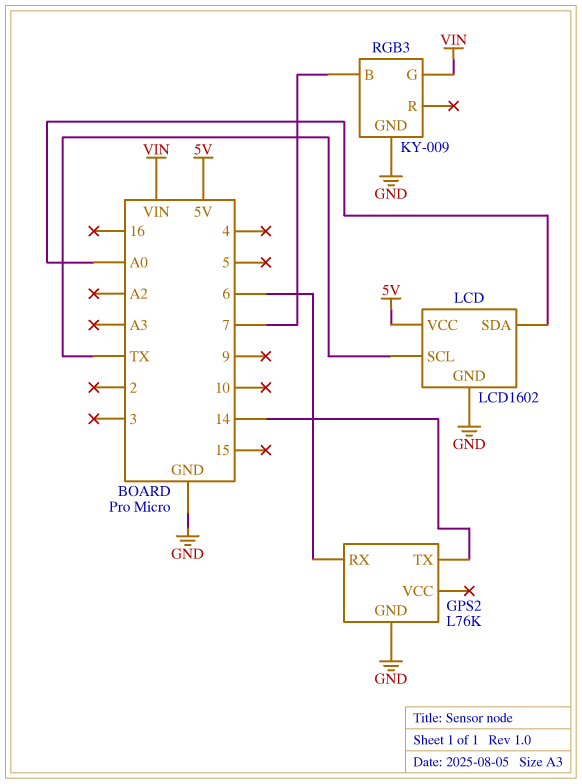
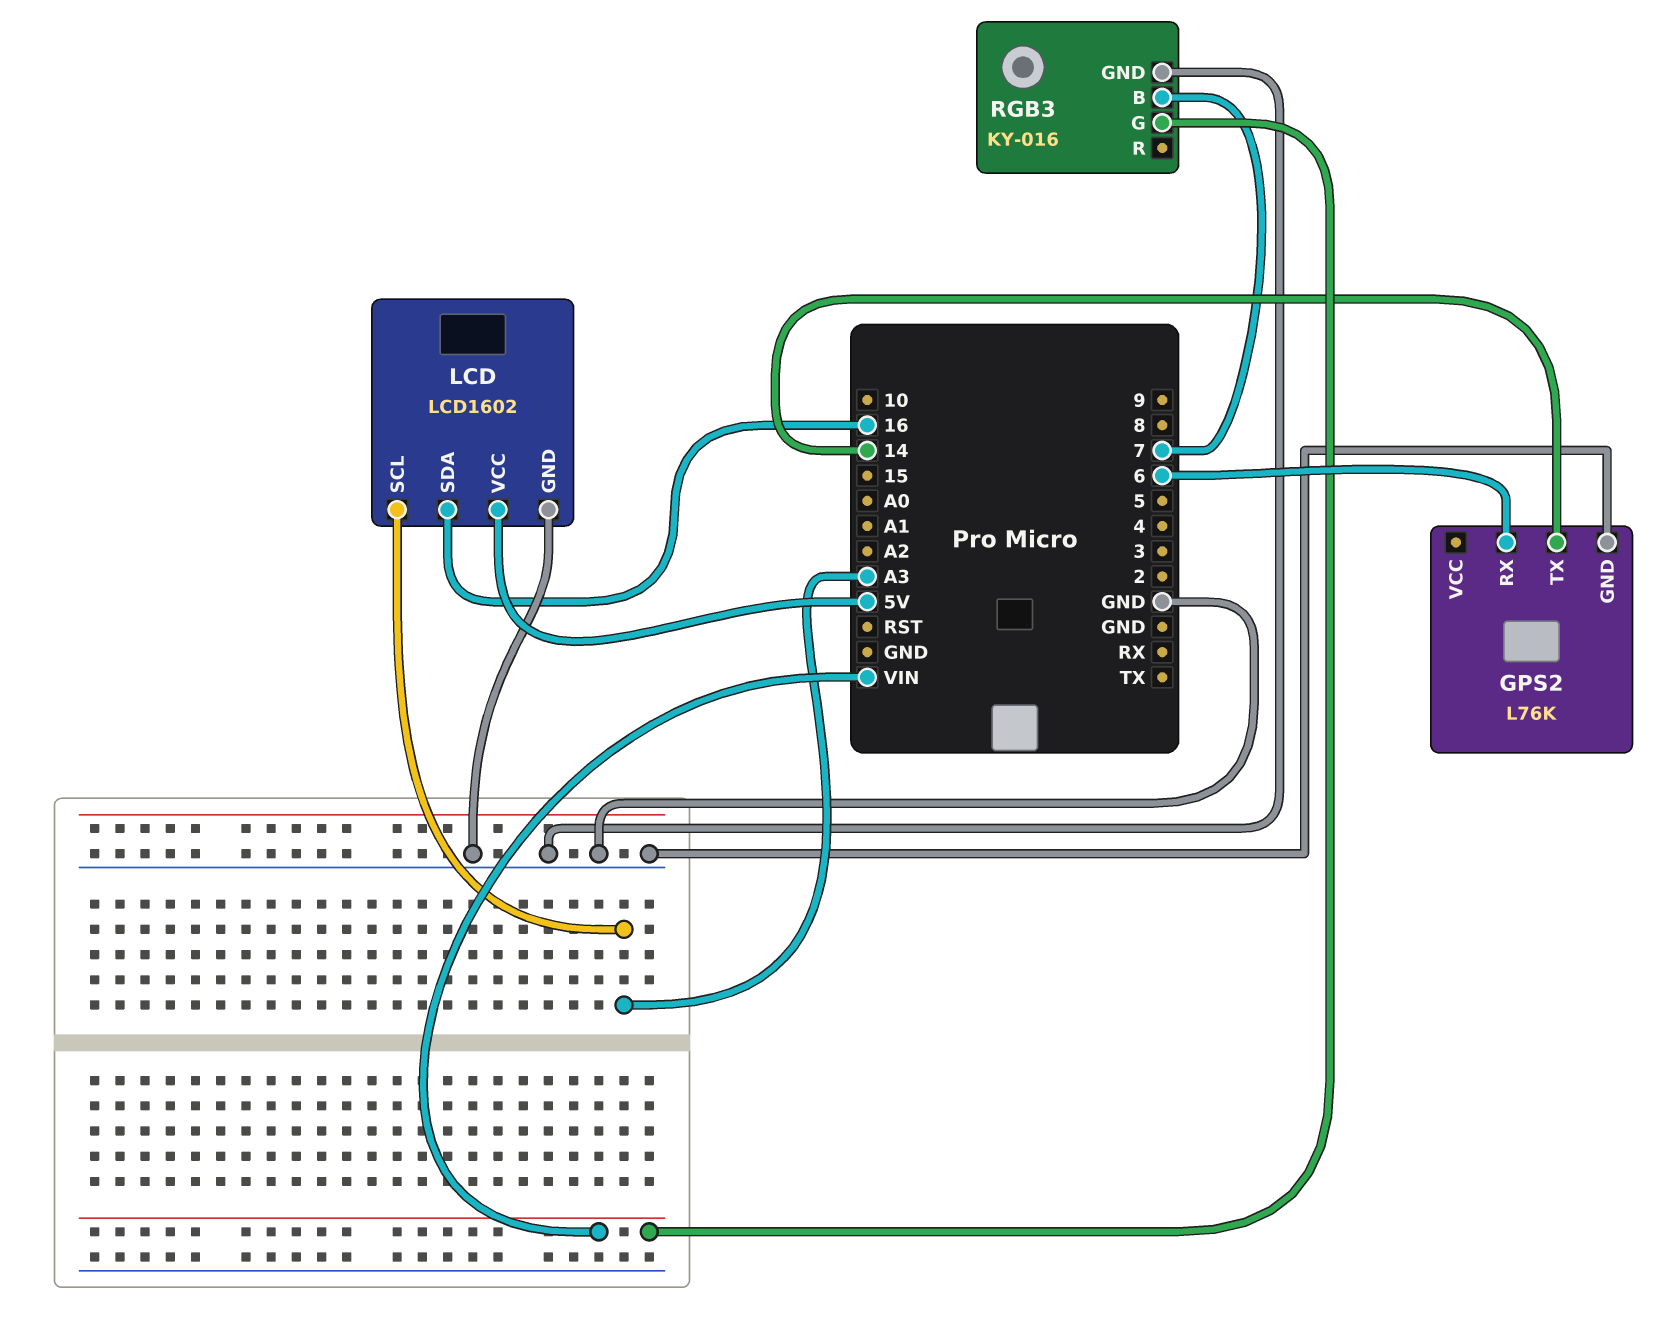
LCD pin SCL: TX -> A3
LCD pin SDA: A0 -> 16
RGB3: KY-009 -> KY-016

